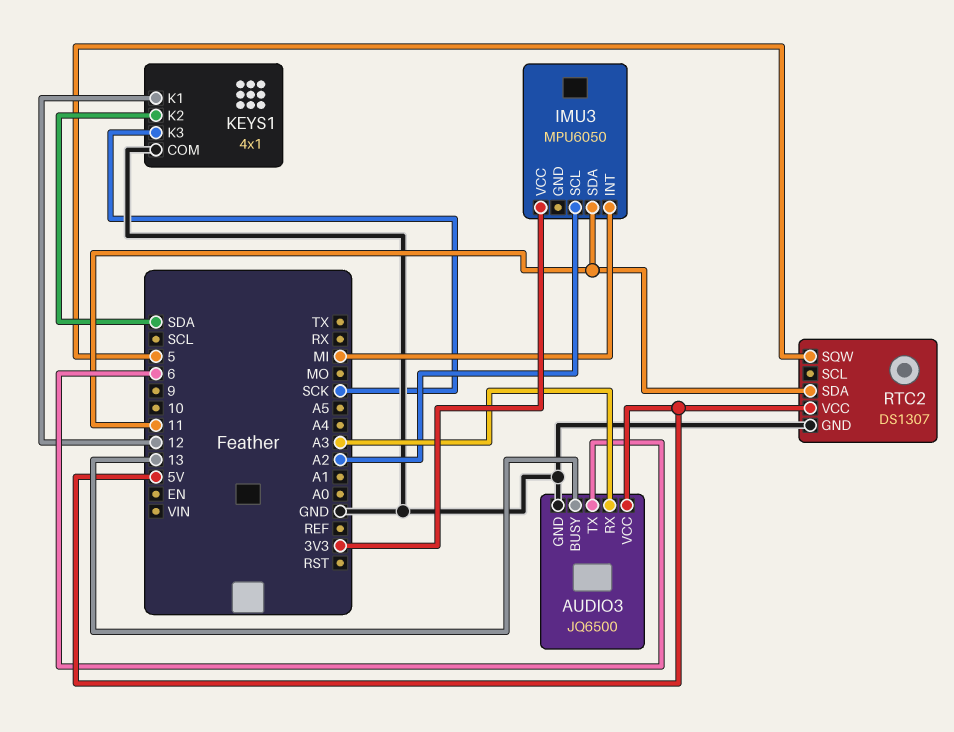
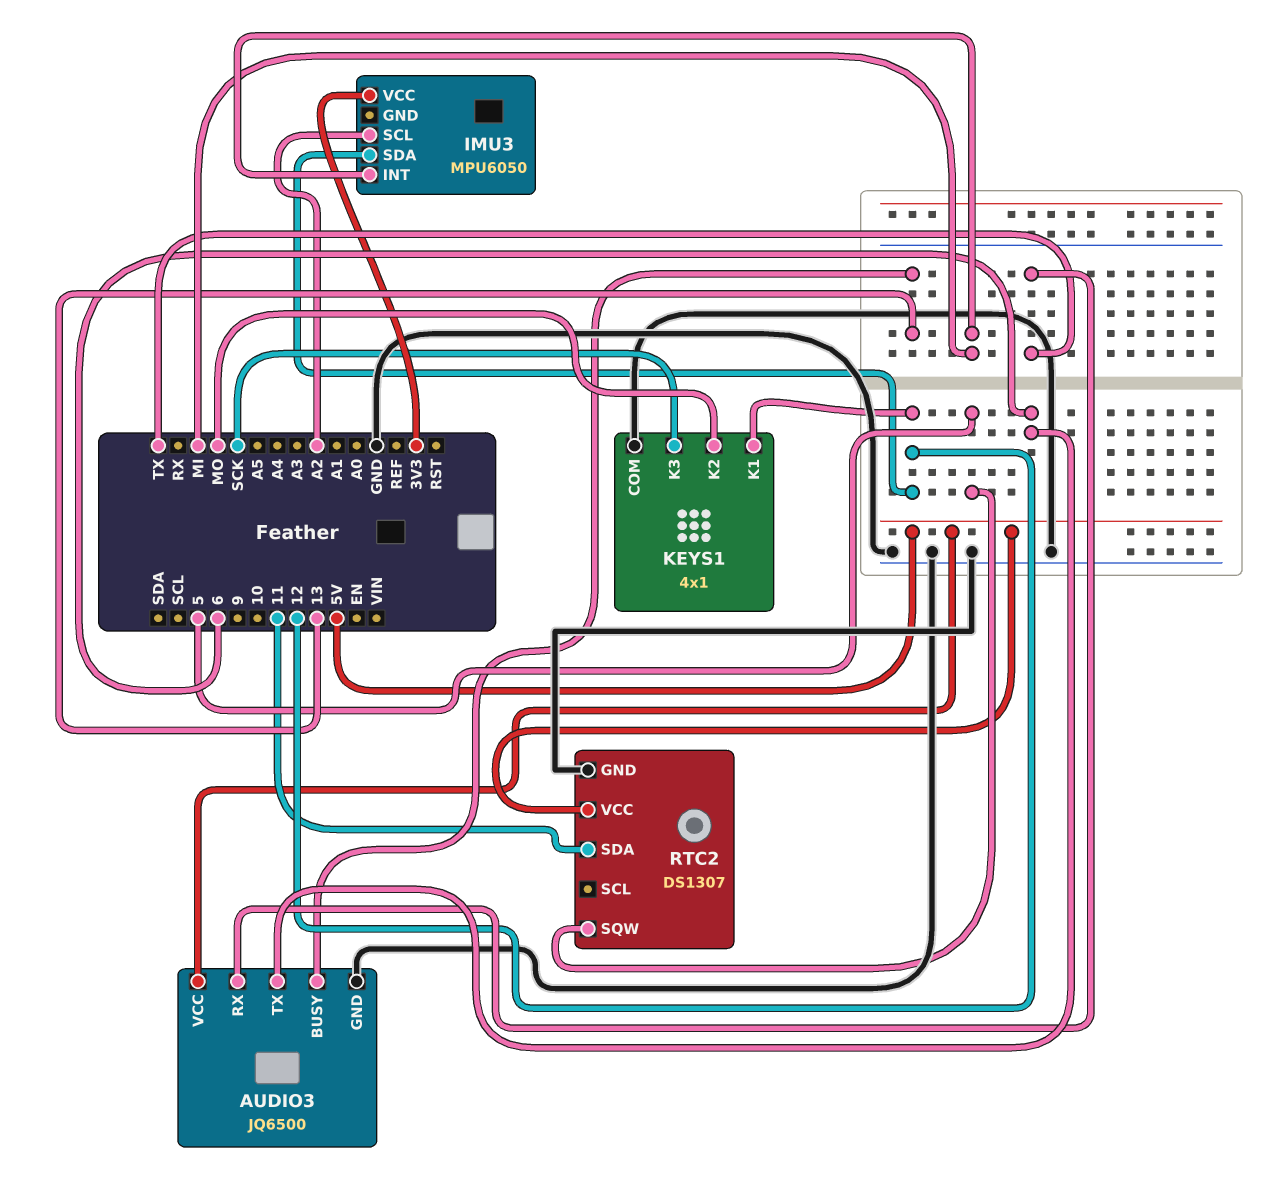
AUDIO3 pin RX: A3 -> TX
IMU3 pin SDA: 11 -> 12
KEYS1 pin K2: SDA -> MO

